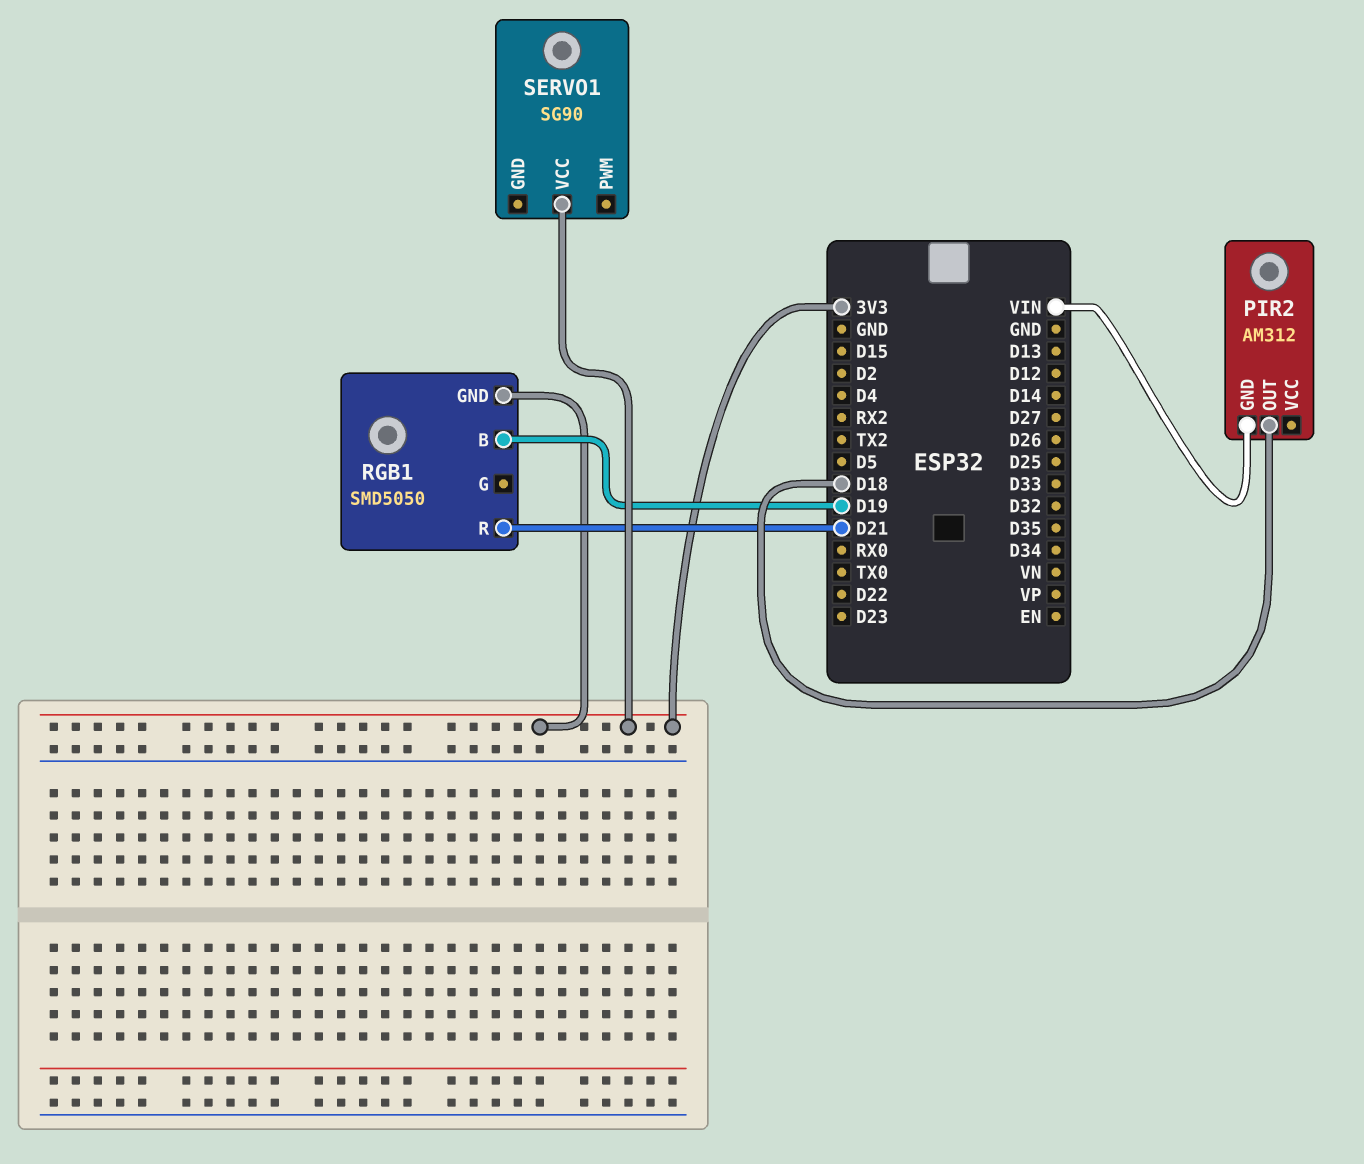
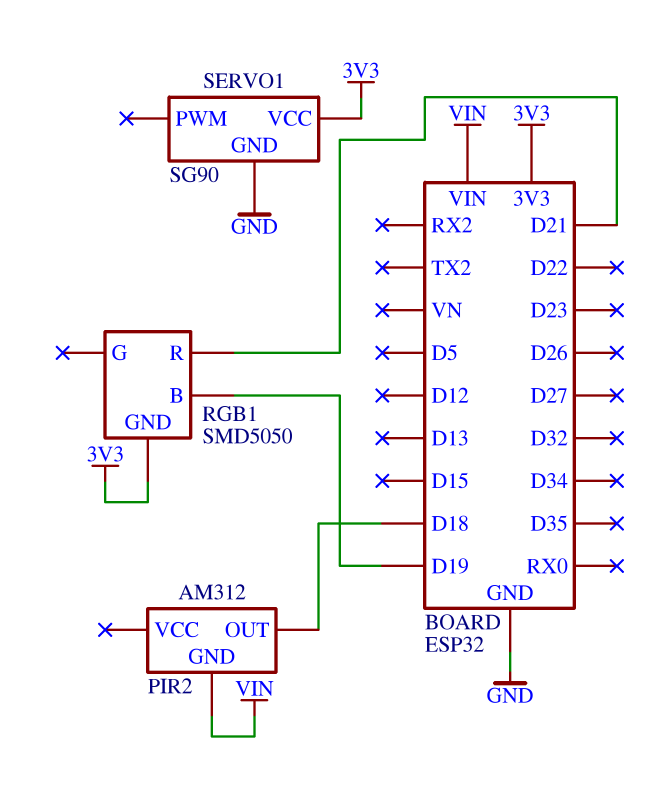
SERVO1 pin GND: none -> GND

